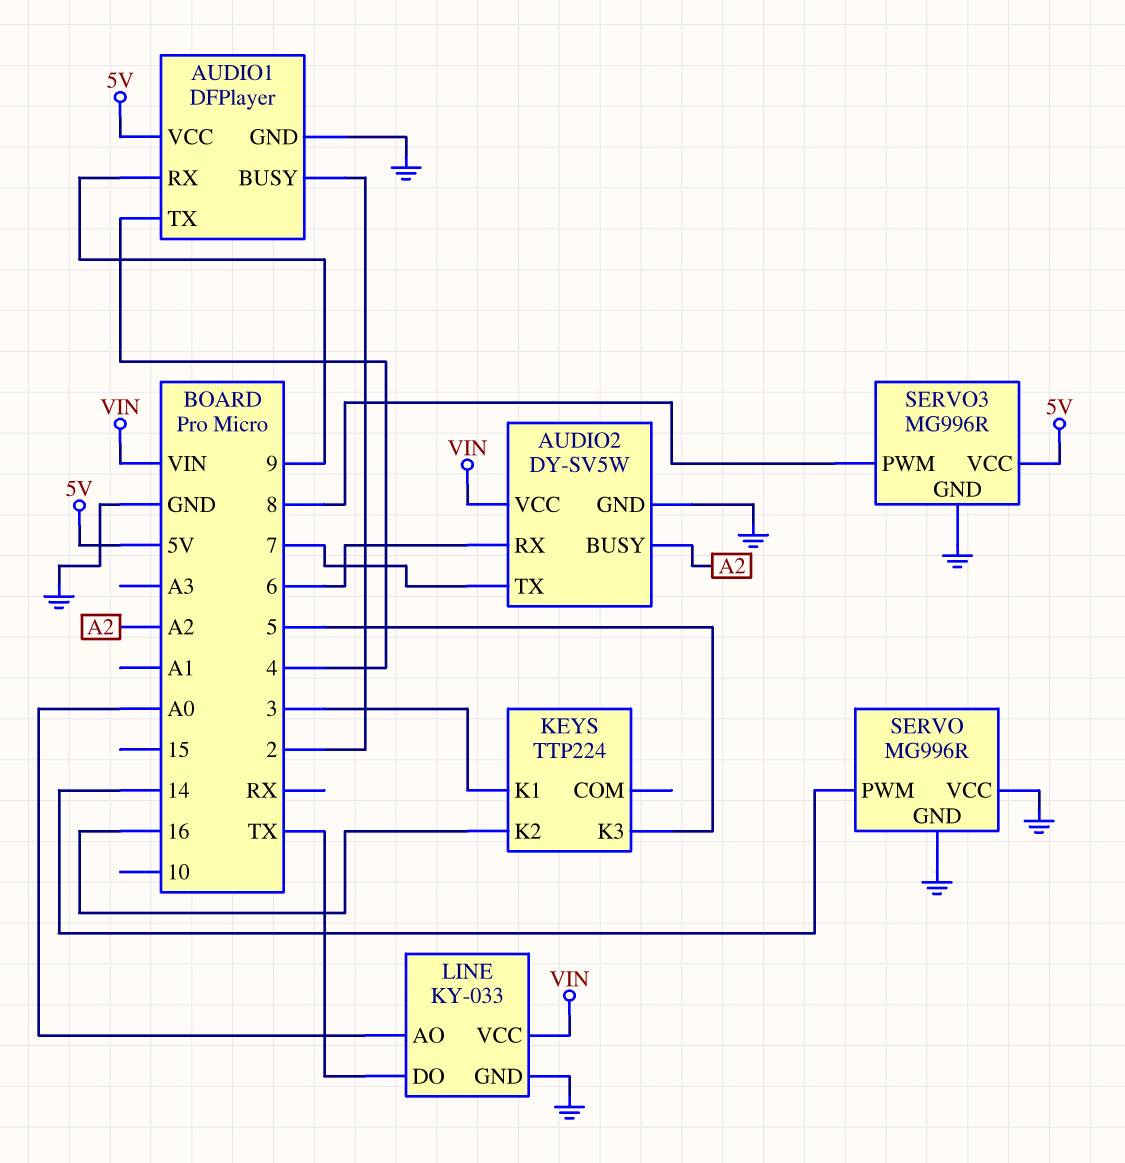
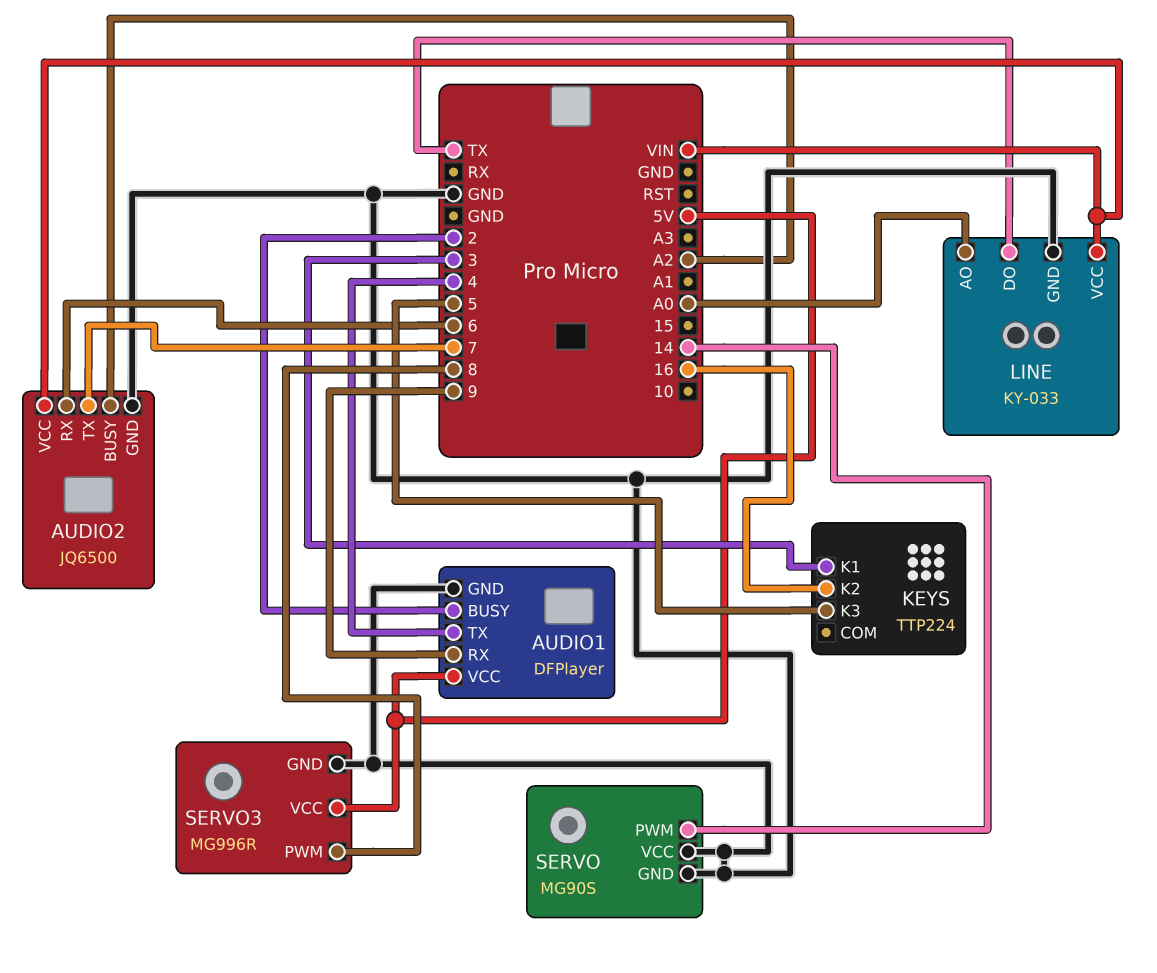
AUDIO2: DY-SV5W -> JQ6500
SERVO: MG996R -> MG90S

